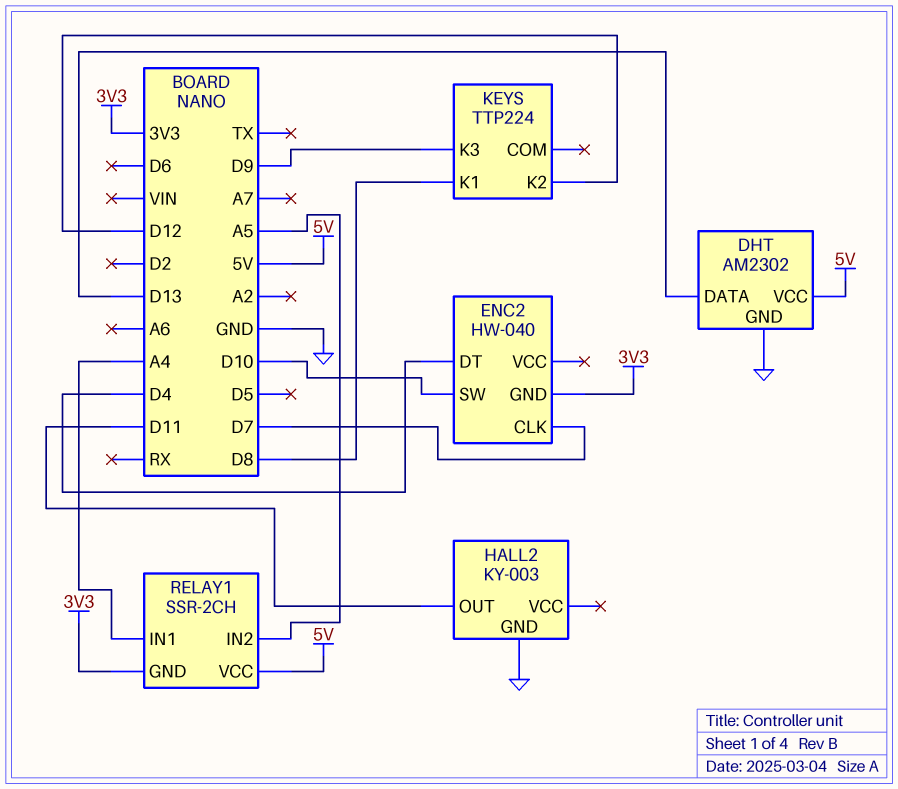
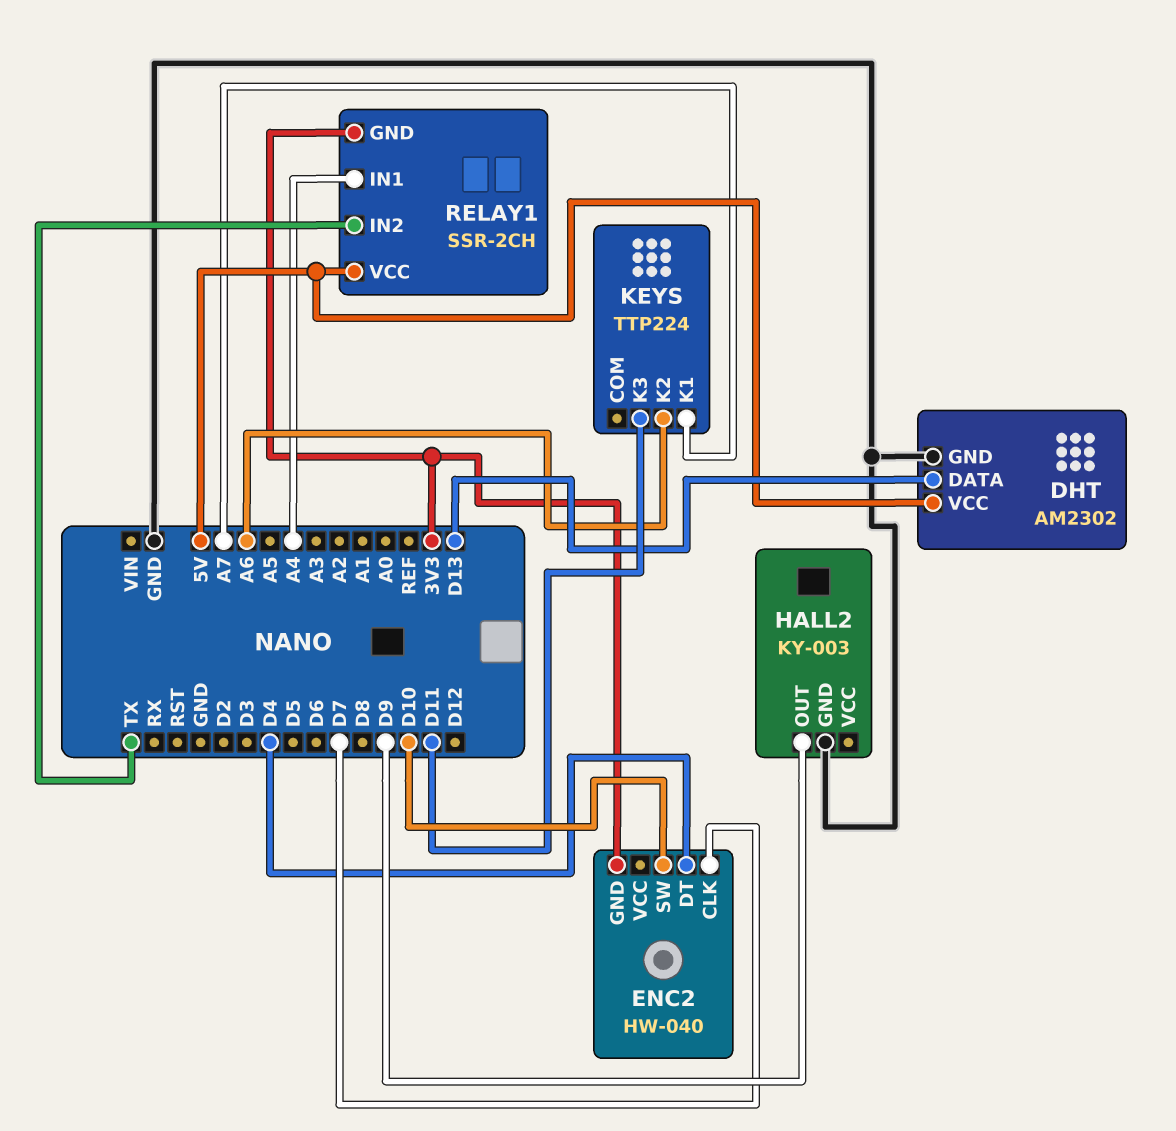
HALL2 pin OUT: D11 -> D9
KEYS pin K1: D8 -> A7
KEYS pin K2: D12 -> A6
KEYS pin K3: D9 -> D11
RELAY1 pin IN2: A5 -> TX

